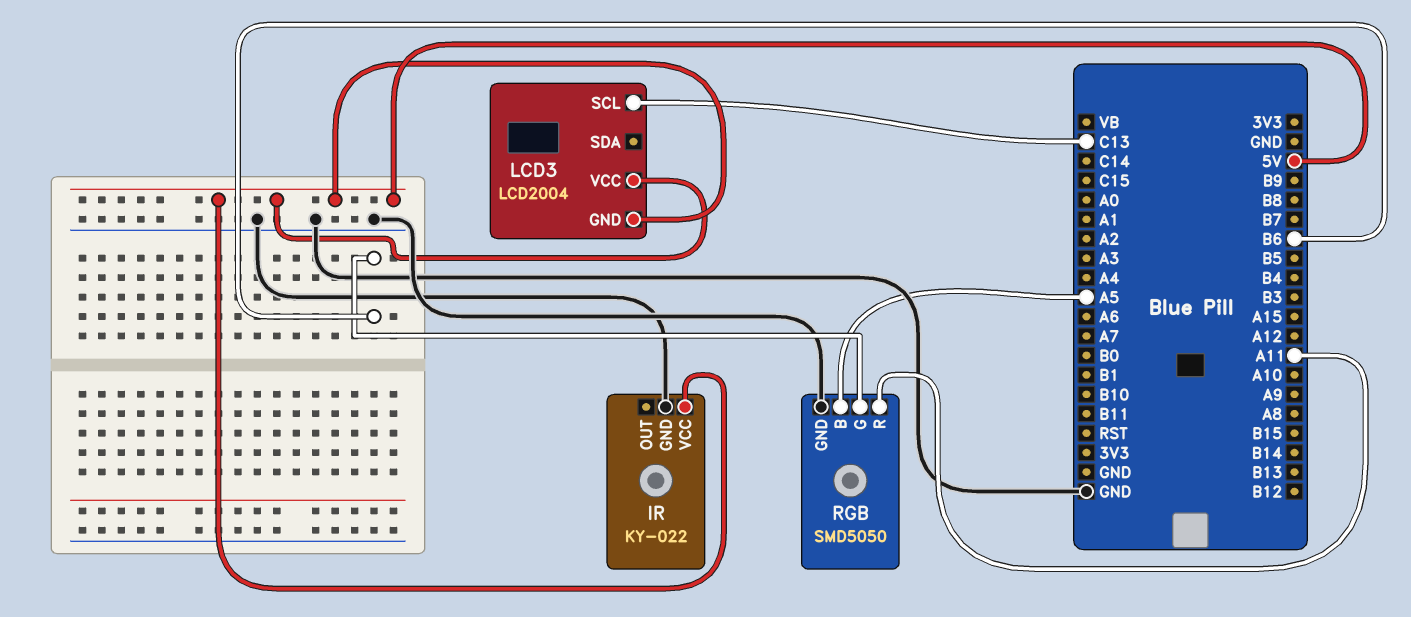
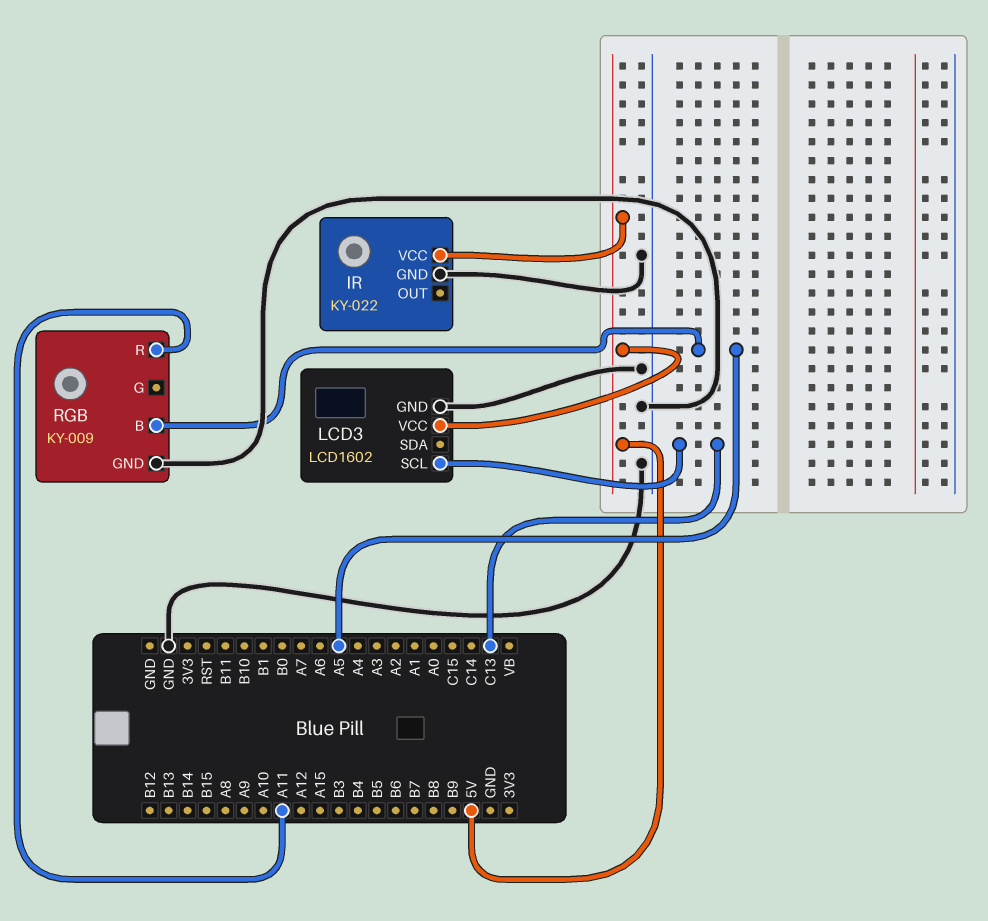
LCD3: LCD2004 -> LCD1602
LCD3 pin GND: 5V -> GND
RGB: SMD5050 -> KY-009
RGB pin G: B6 -> none

